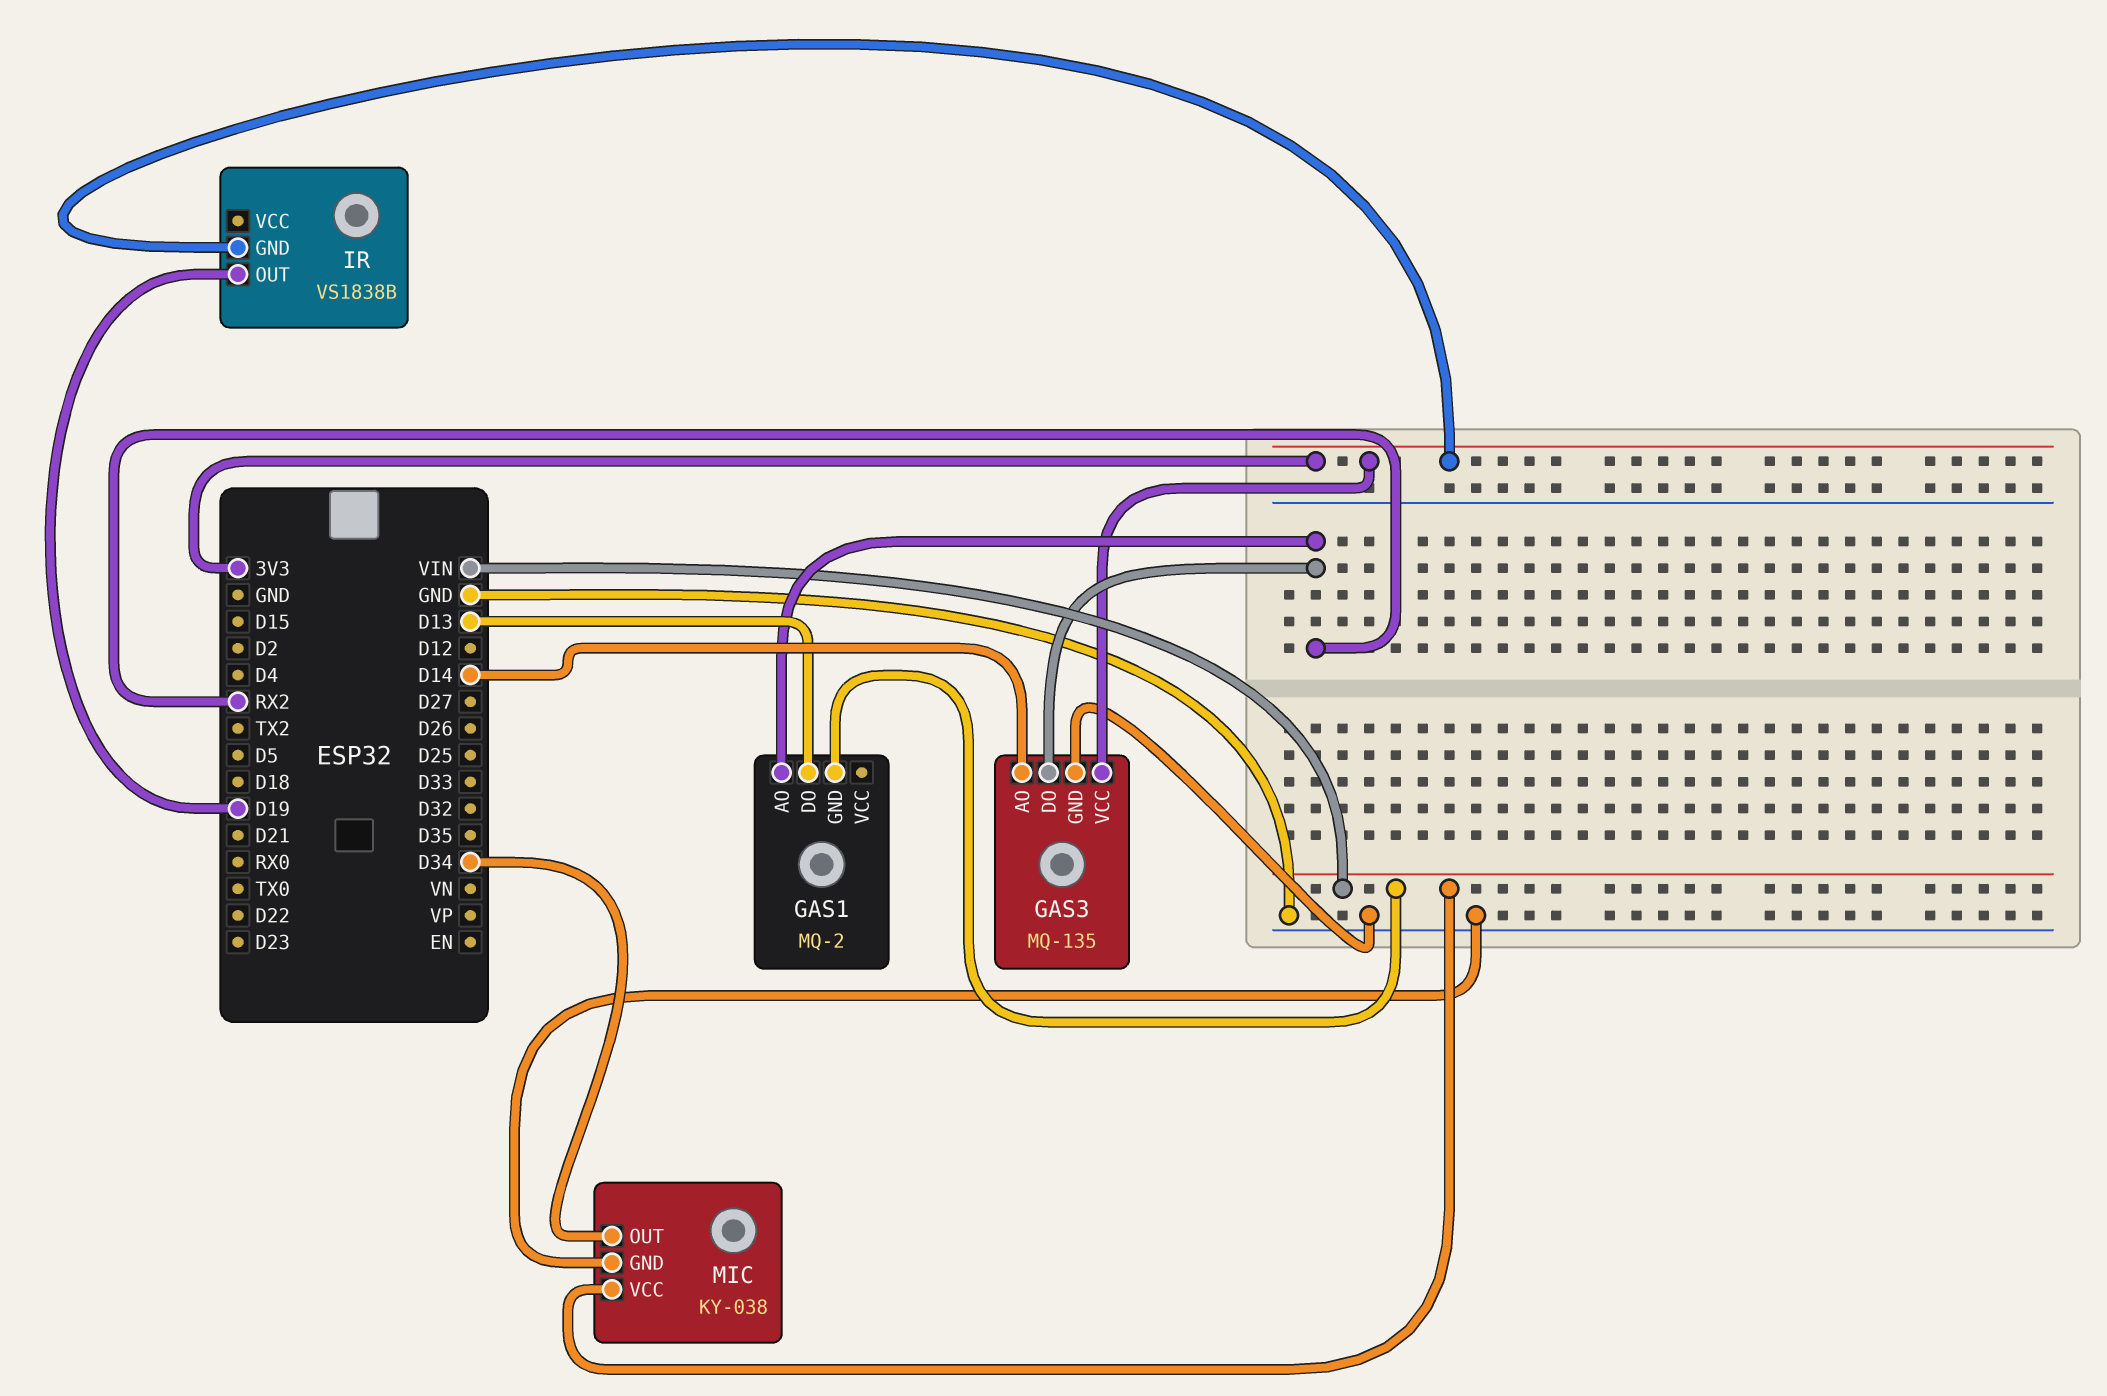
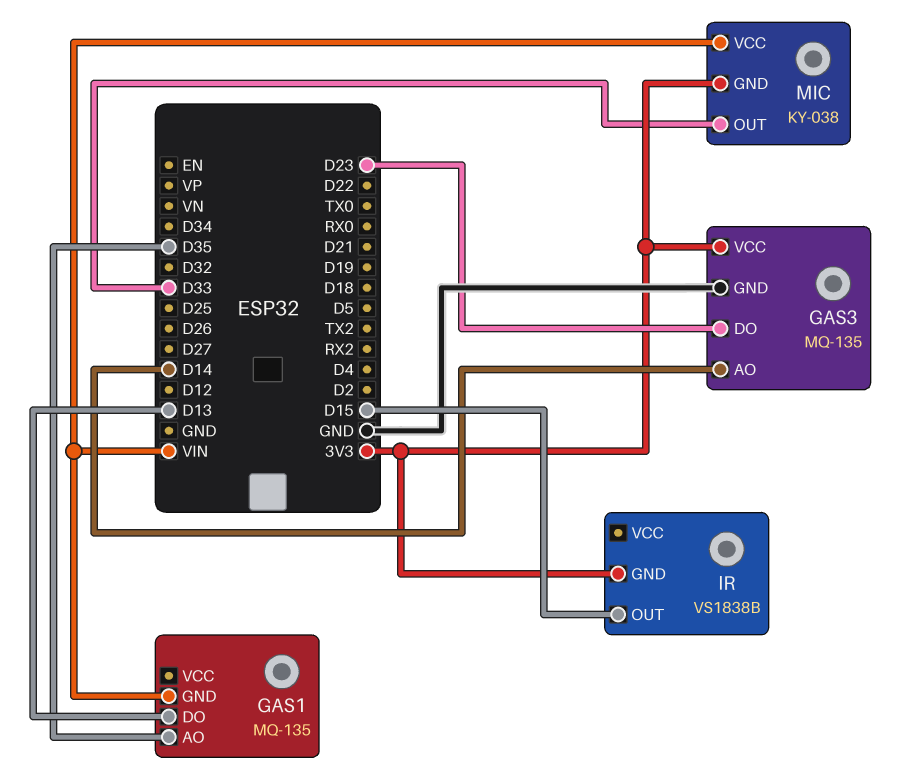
GAS1: MQ-2 -> MQ-135
GAS1 pin AO: RX2 -> D35
GAS3 pin DO: RX2 -> D23
IR pin OUT: D19 -> D15
MIC pin GND: GND -> 3V3
MIC pin OUT: D34 -> D33

